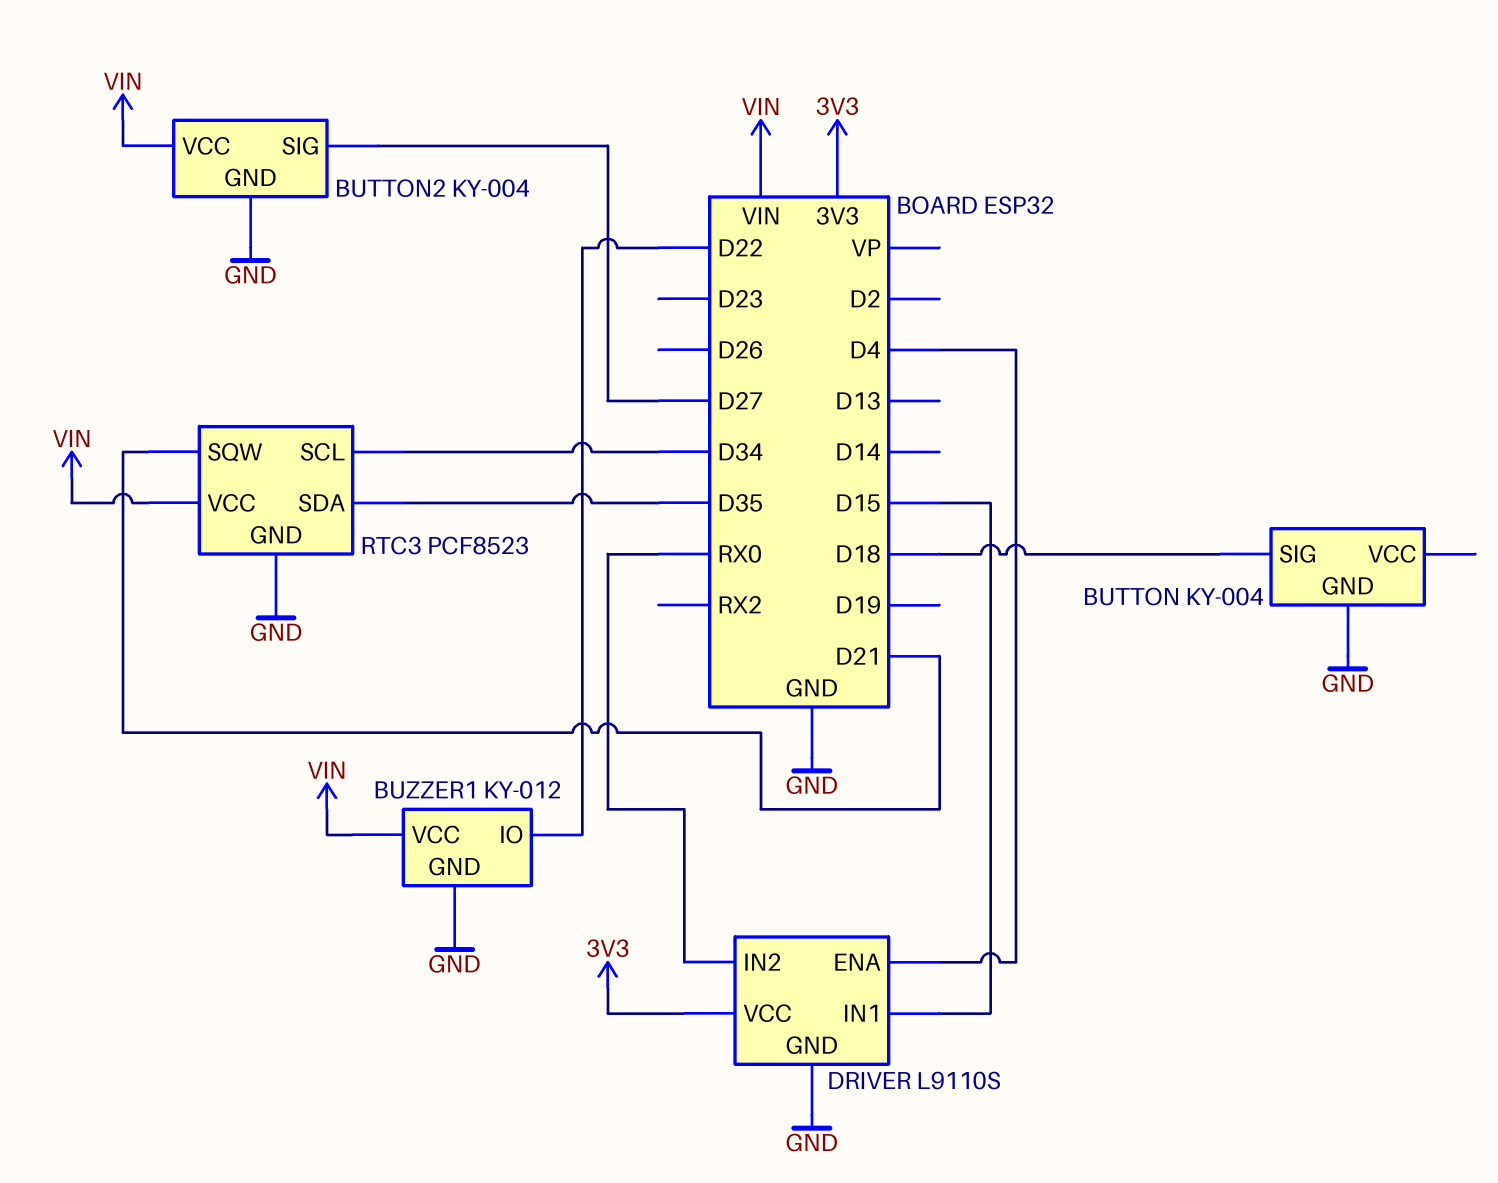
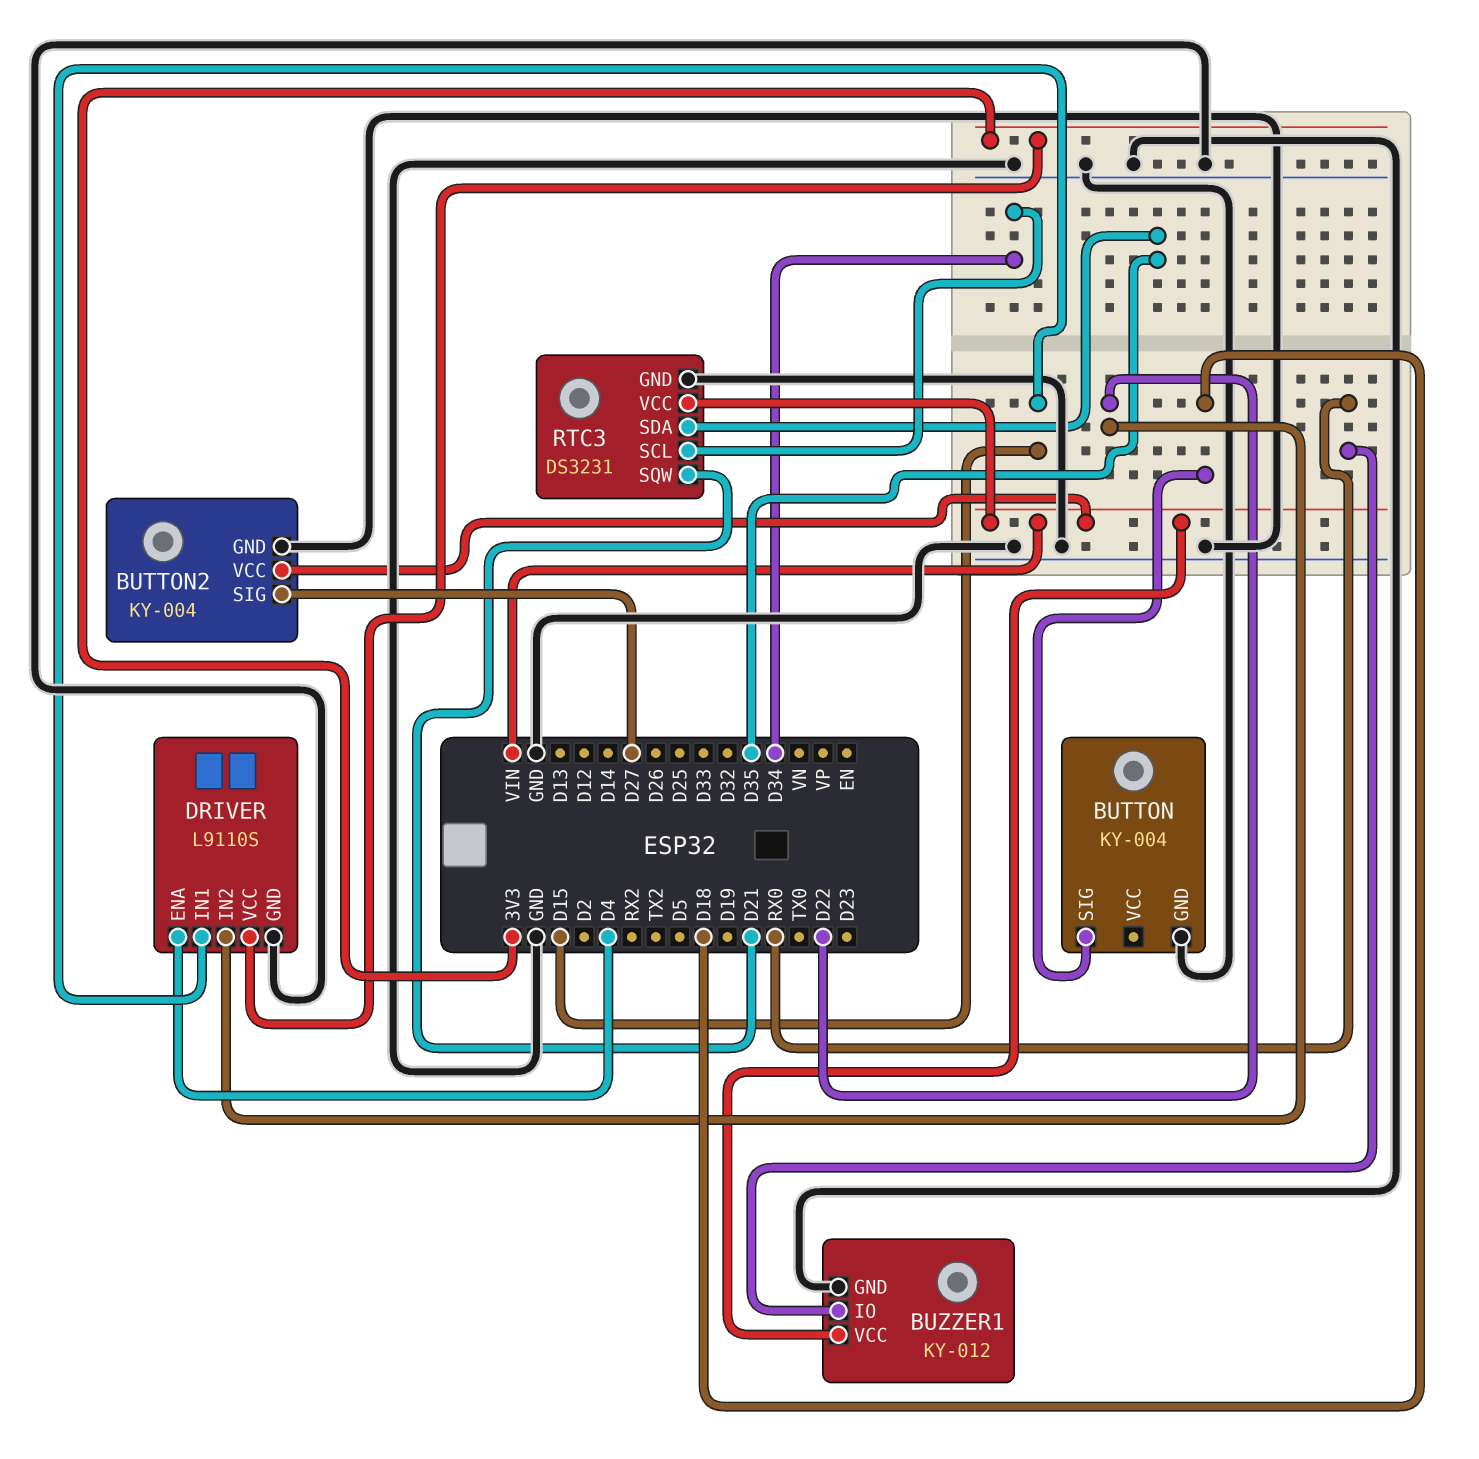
BUZZER1 pin IO: D22 -> RX0
DRIVER pin IN2: RX0 -> D22
RTC3: PCF8523 -> DS3231

